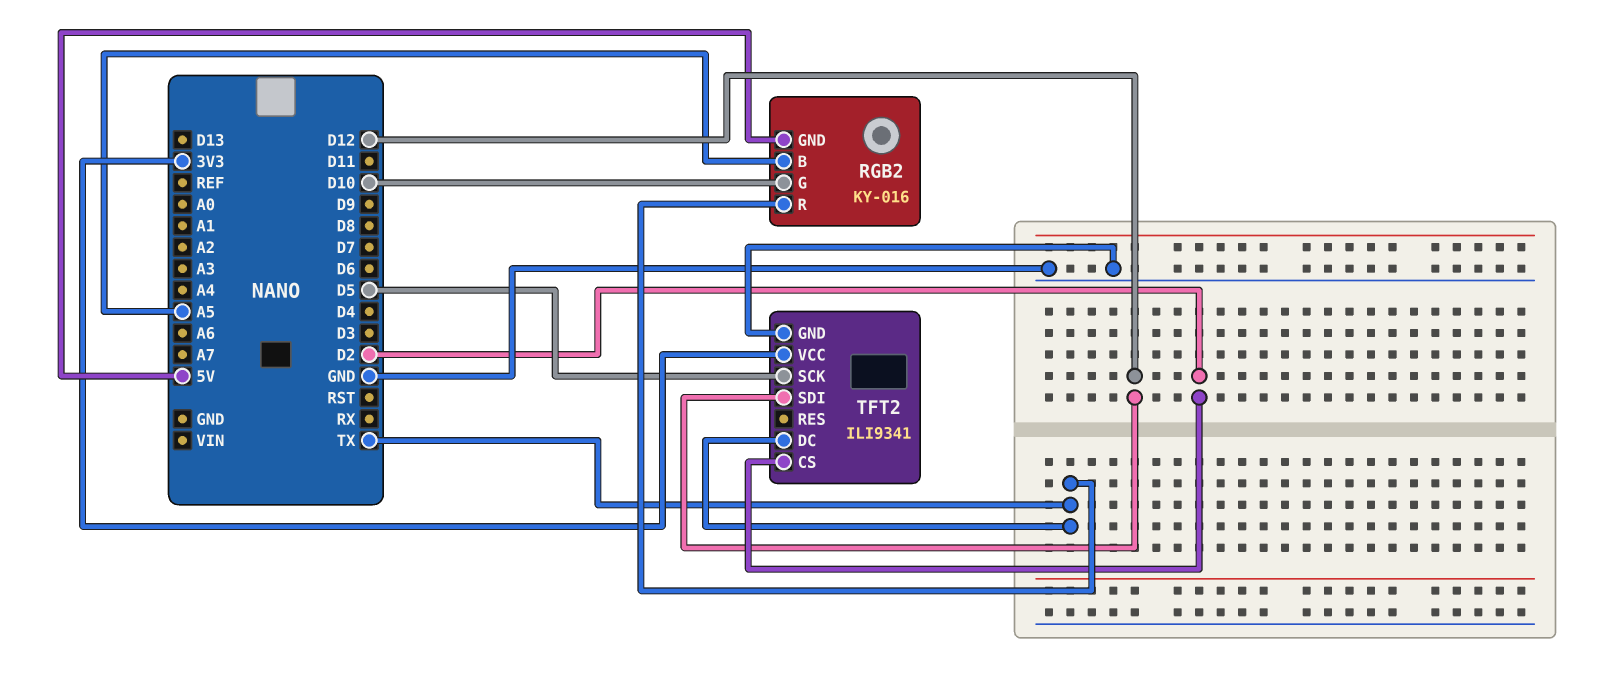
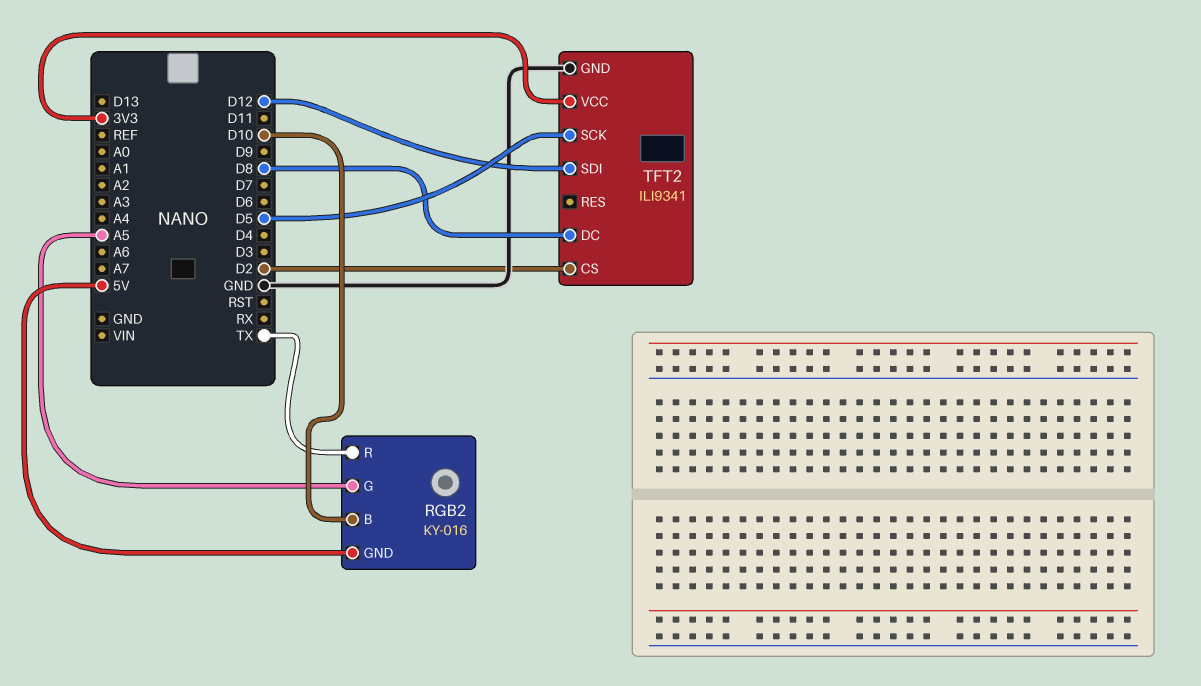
RGB2 pin B: A5 -> D10
RGB2 pin G: D10 -> A5
TFT2 pin DC: TX -> D8

